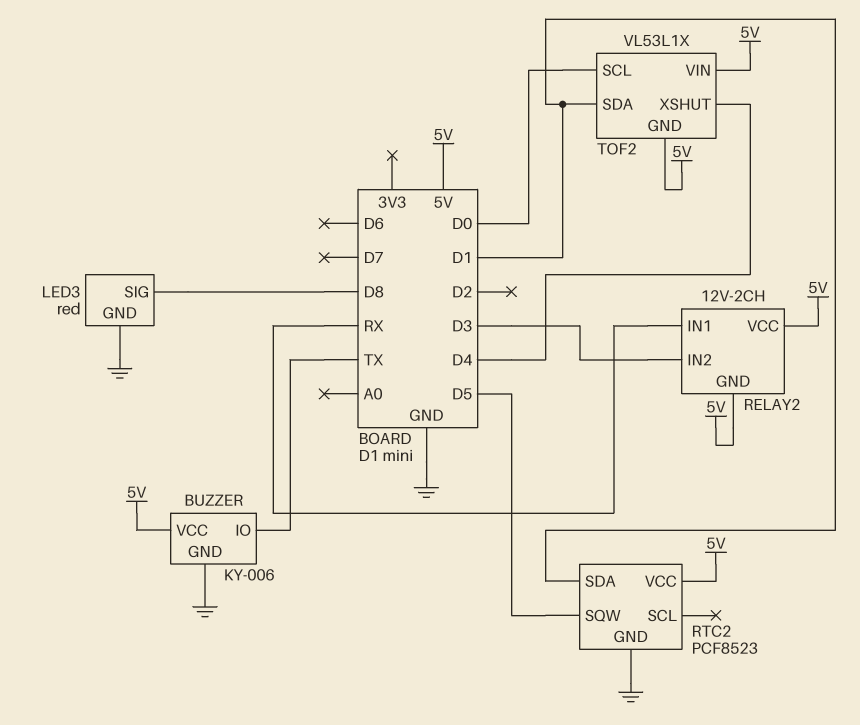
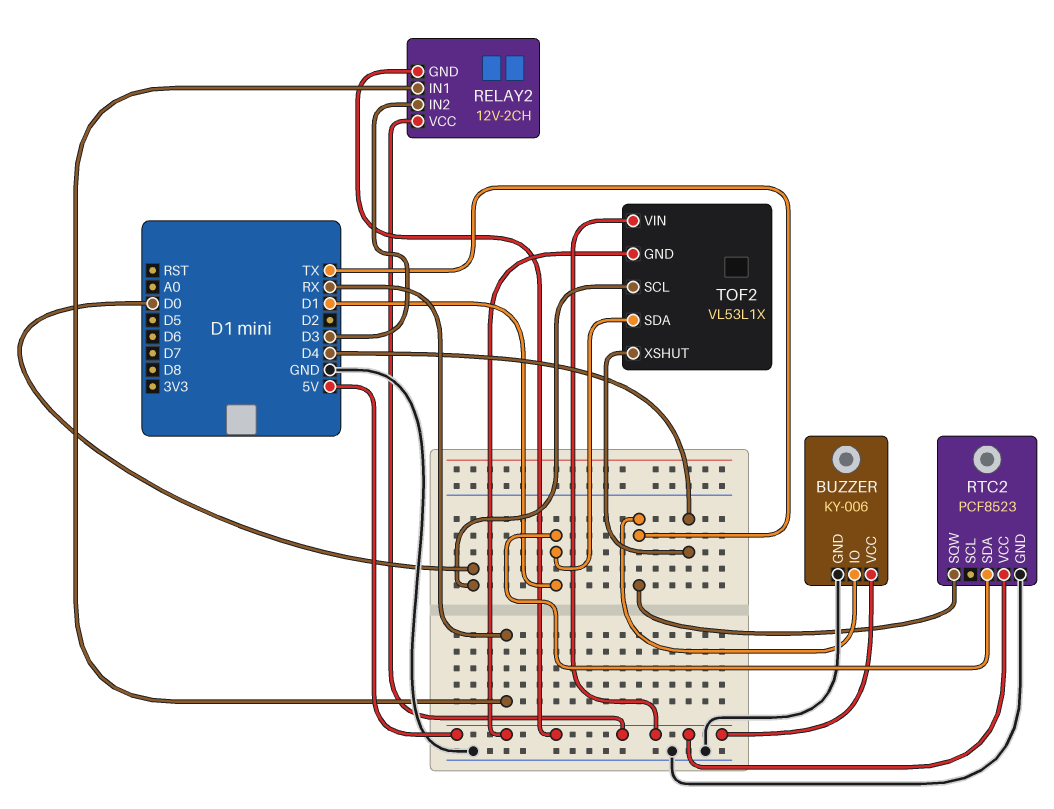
LED3: red -> none
LED3 pin GND: GND -> none
LED3 pin SIG: D8 -> none
RTC2 pin SQW: D5 -> TX

